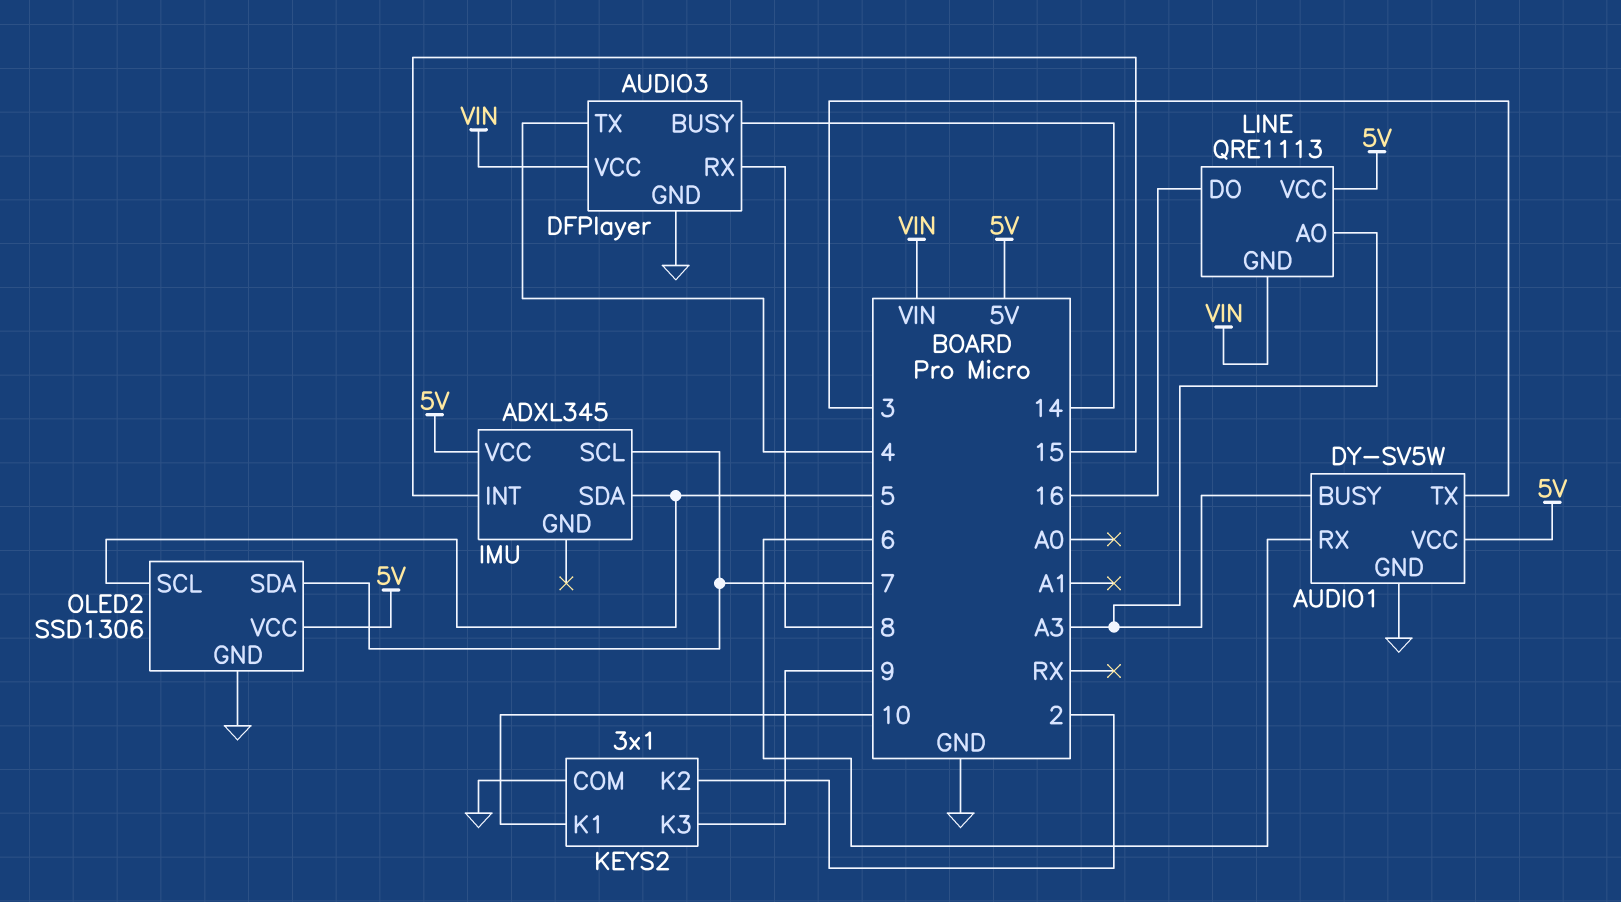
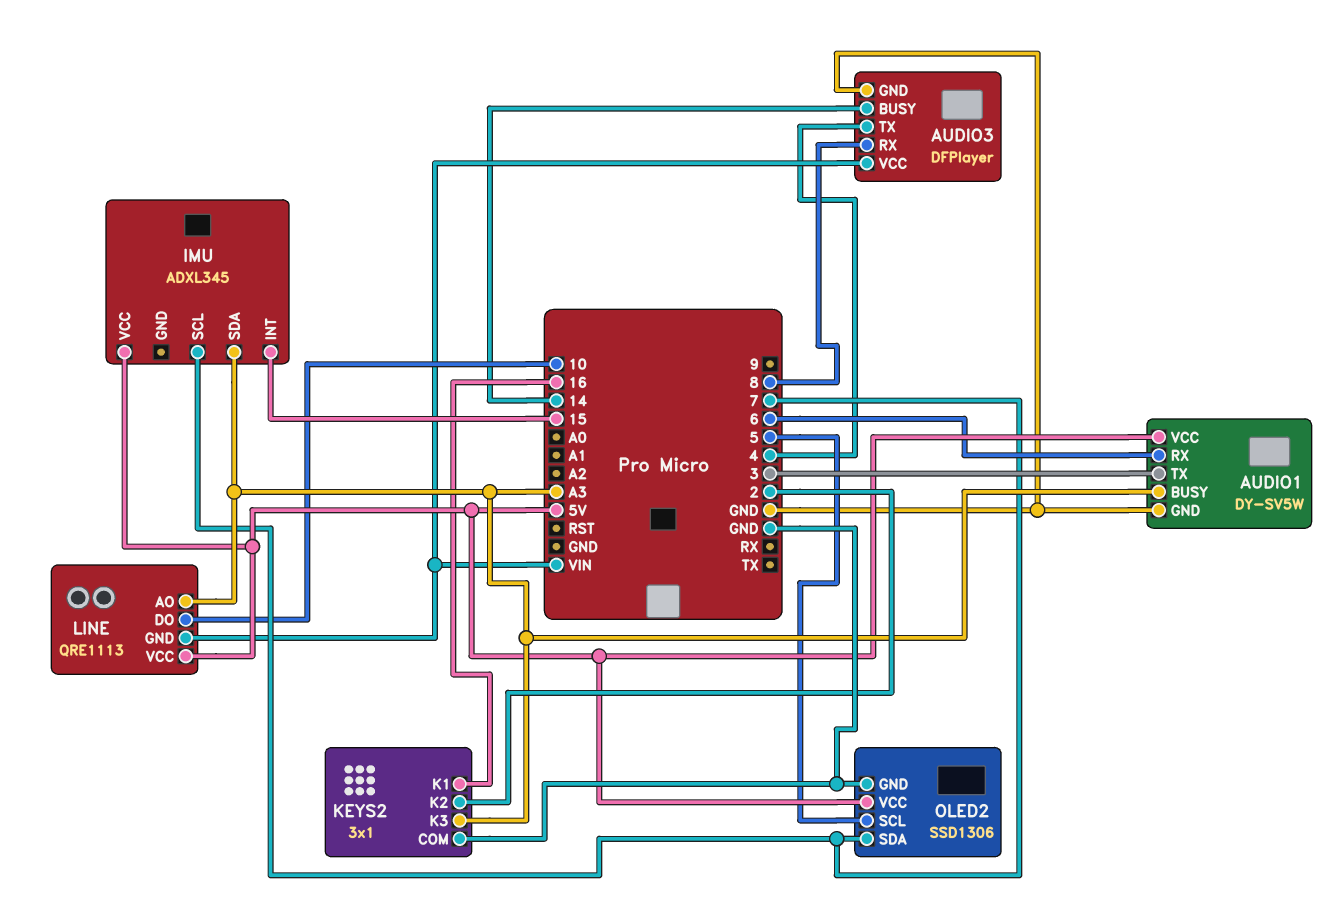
IMU pin SDA: 5 -> A3
KEYS2 pin K1: 10 -> 16
KEYS2 pin K3: 9 -> A3
LINE pin DO: 16 -> 10

